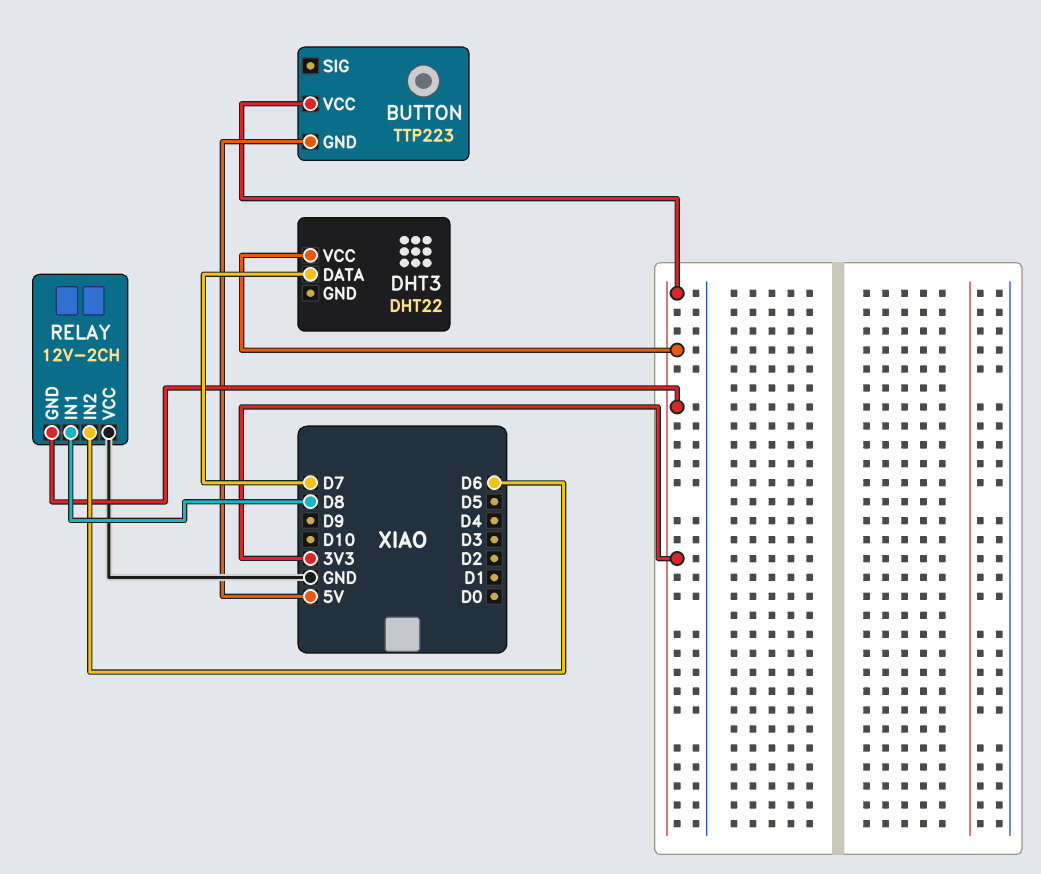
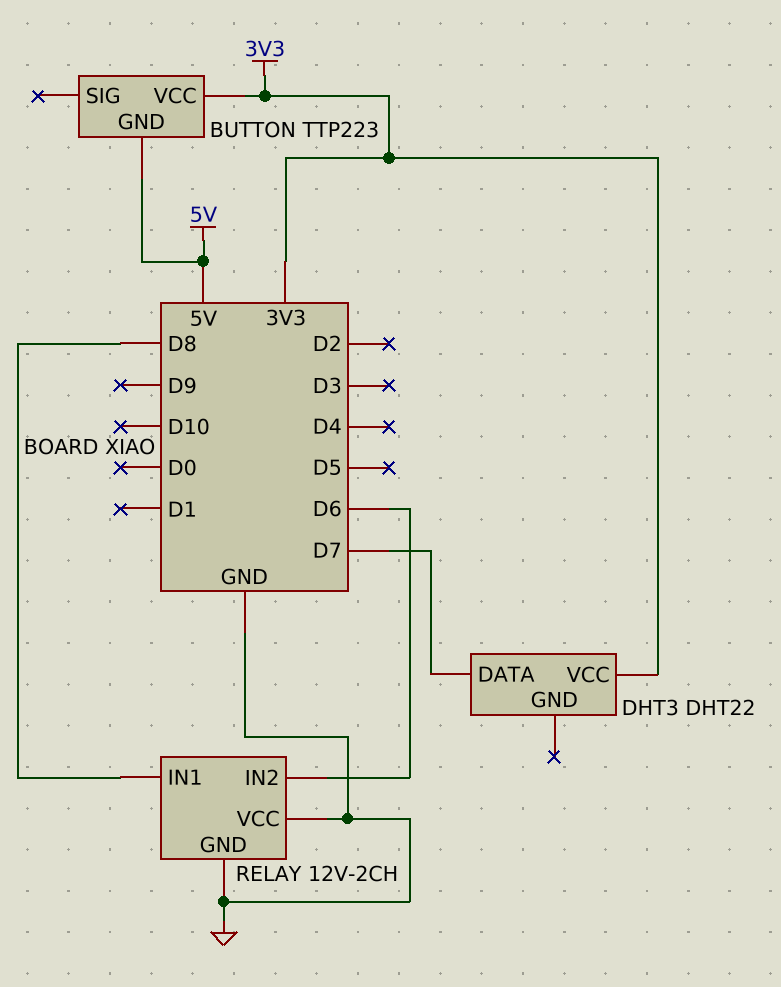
RELAY pin GND: 3V3 -> GND

